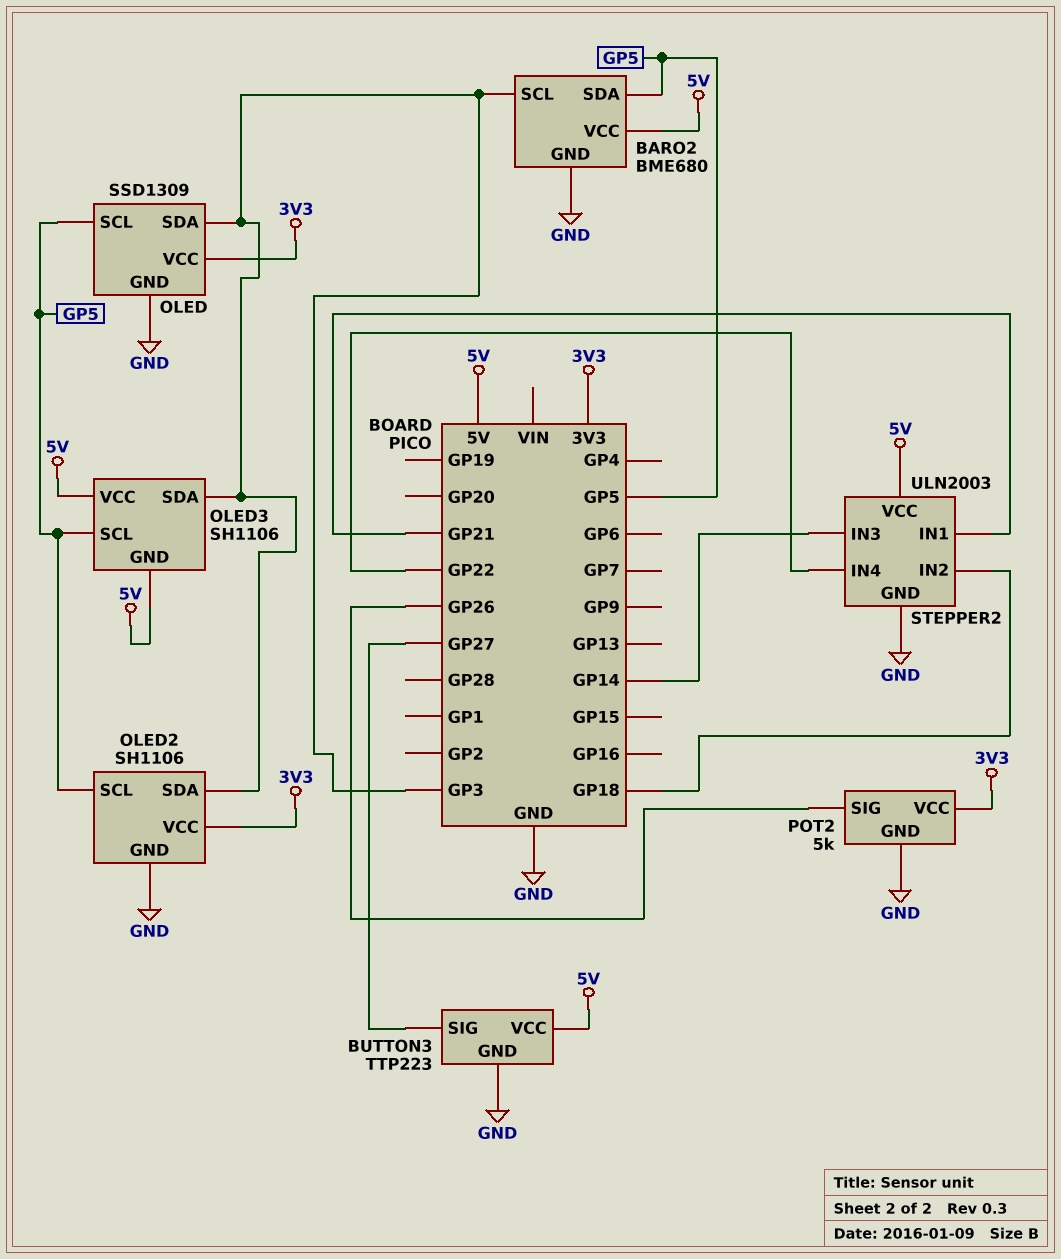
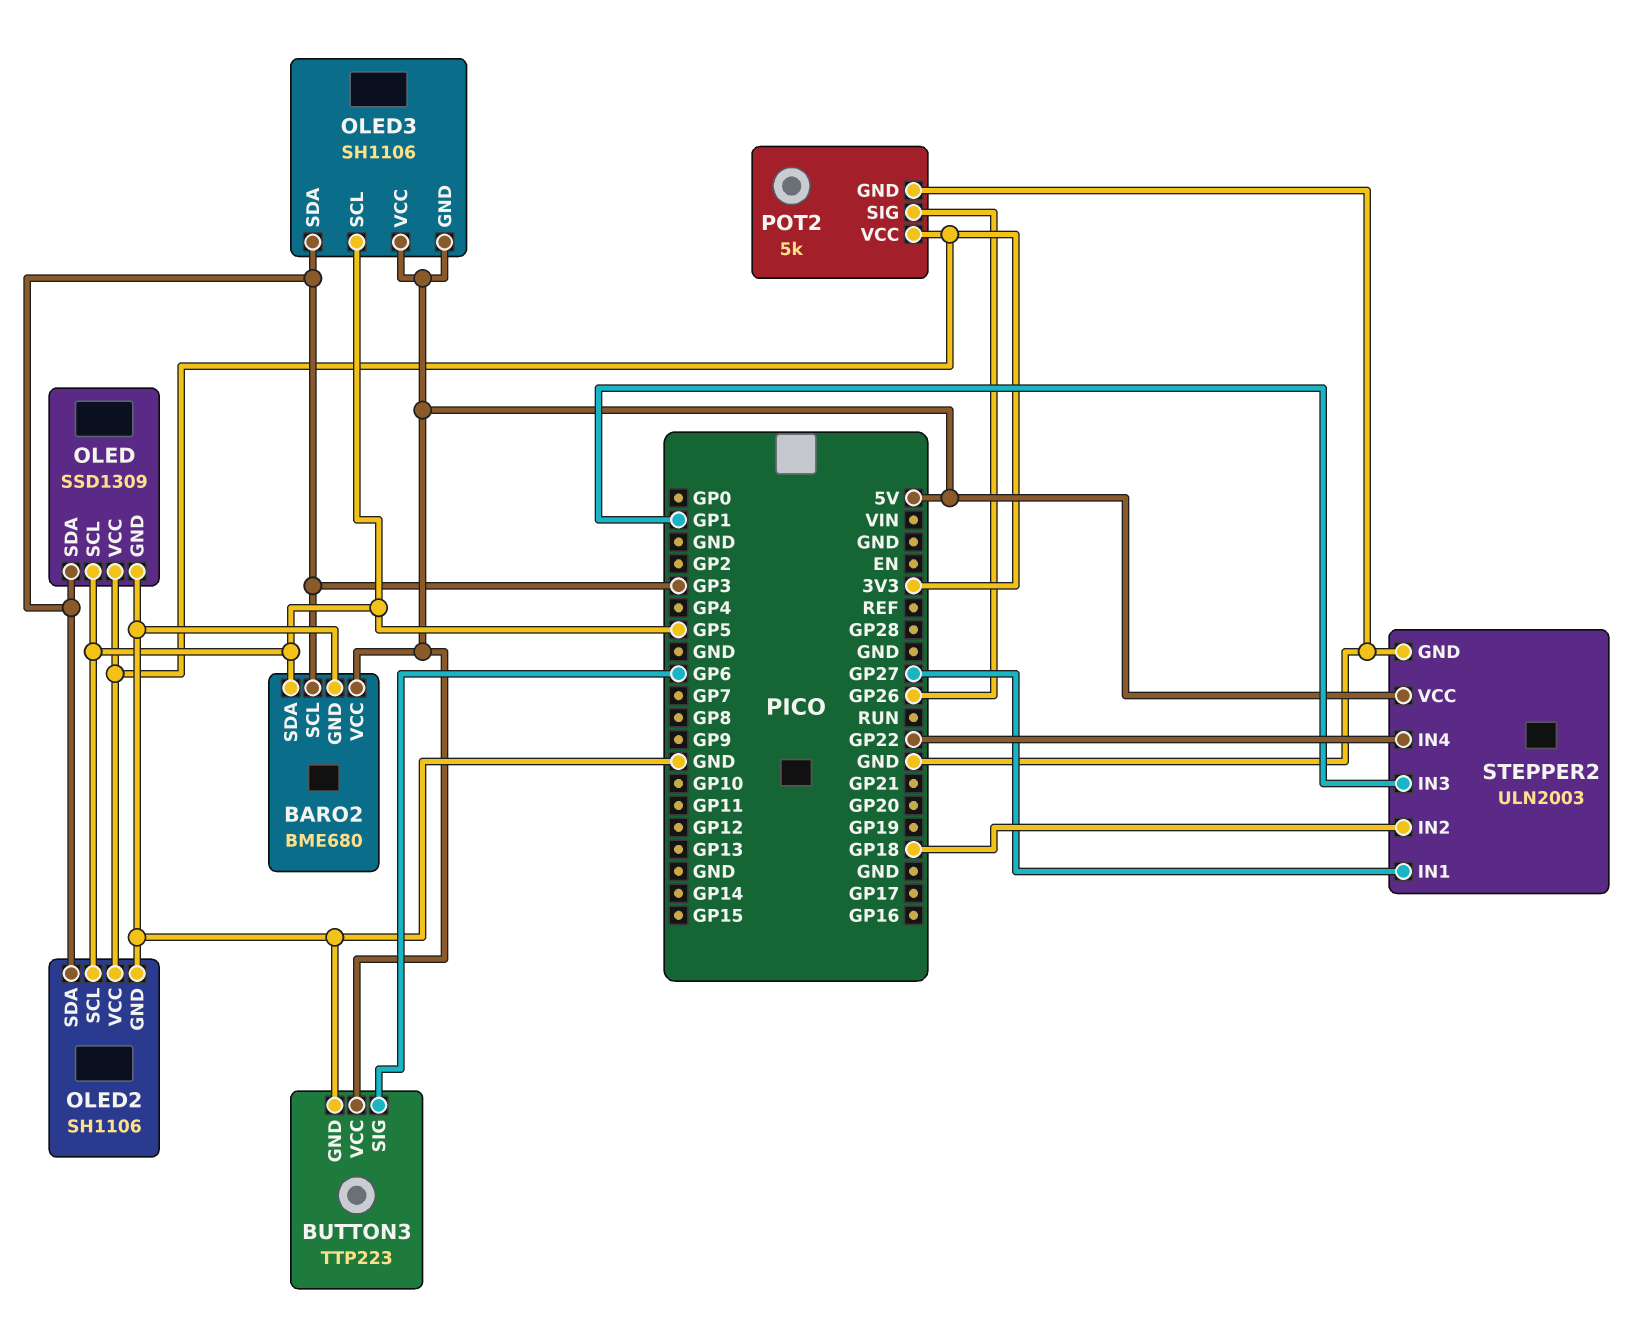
BUTTON3 pin SIG: GP27 -> GP6
STEPPER2 pin IN1: GP21 -> GP27
STEPPER2 pin IN3: GP14 -> GP1

